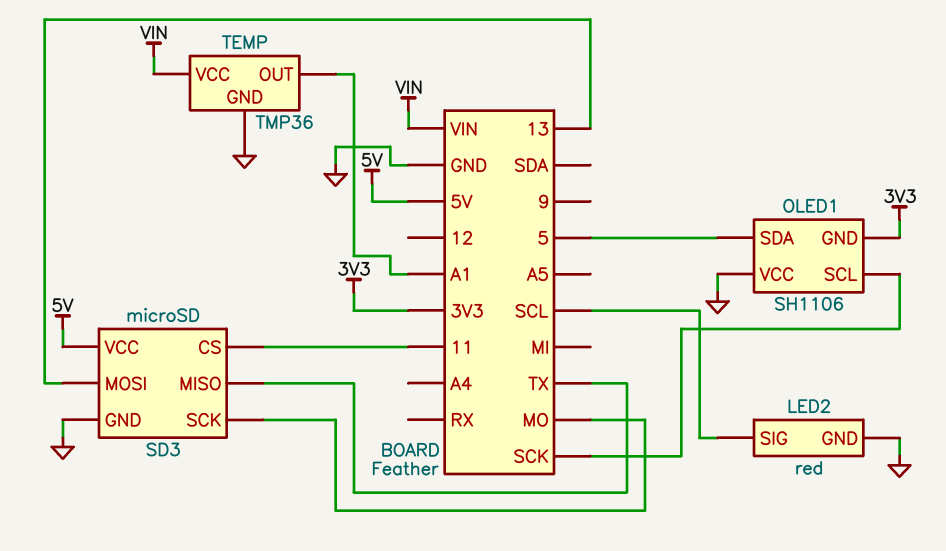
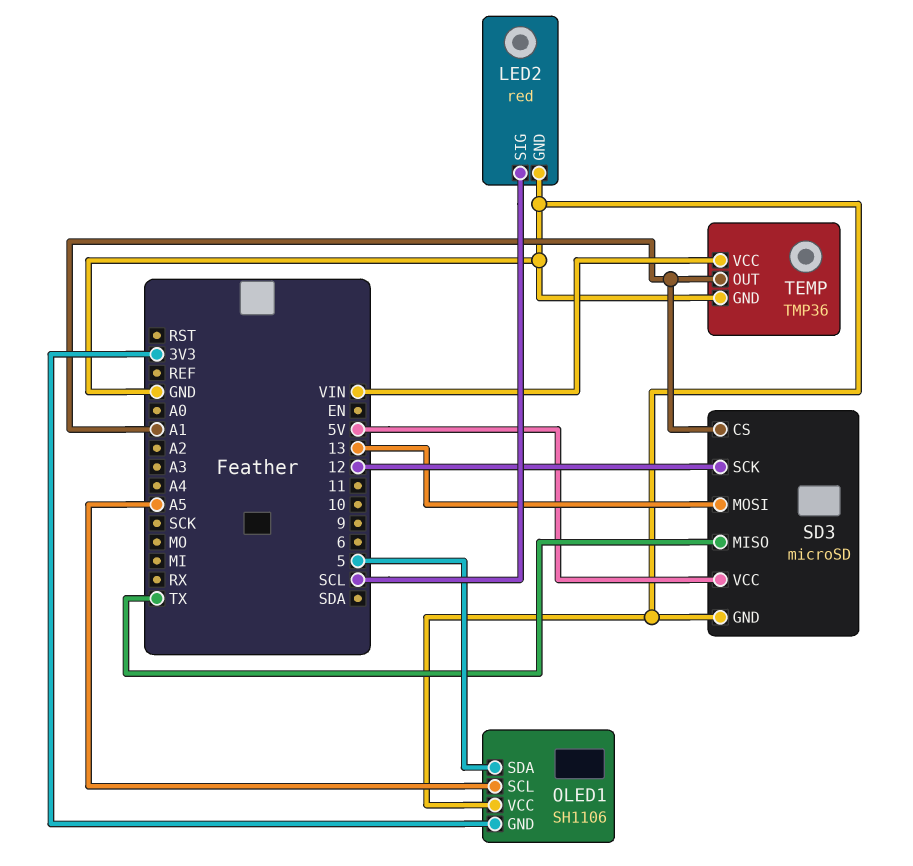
OLED1 pin SCL: SCK -> A5
SD3 pin CS: 11 -> A1
SD3 pin SCK: MO -> 12

